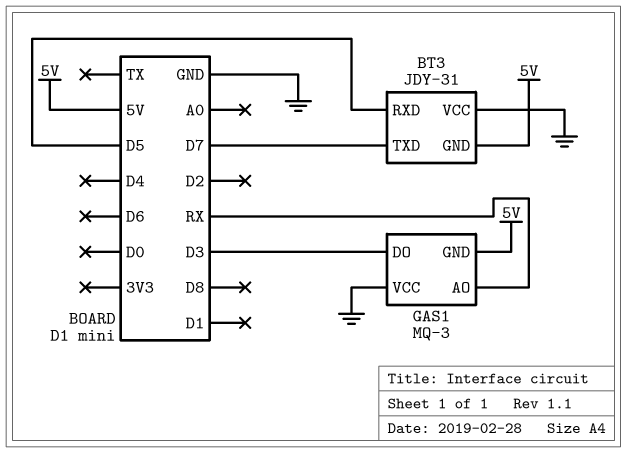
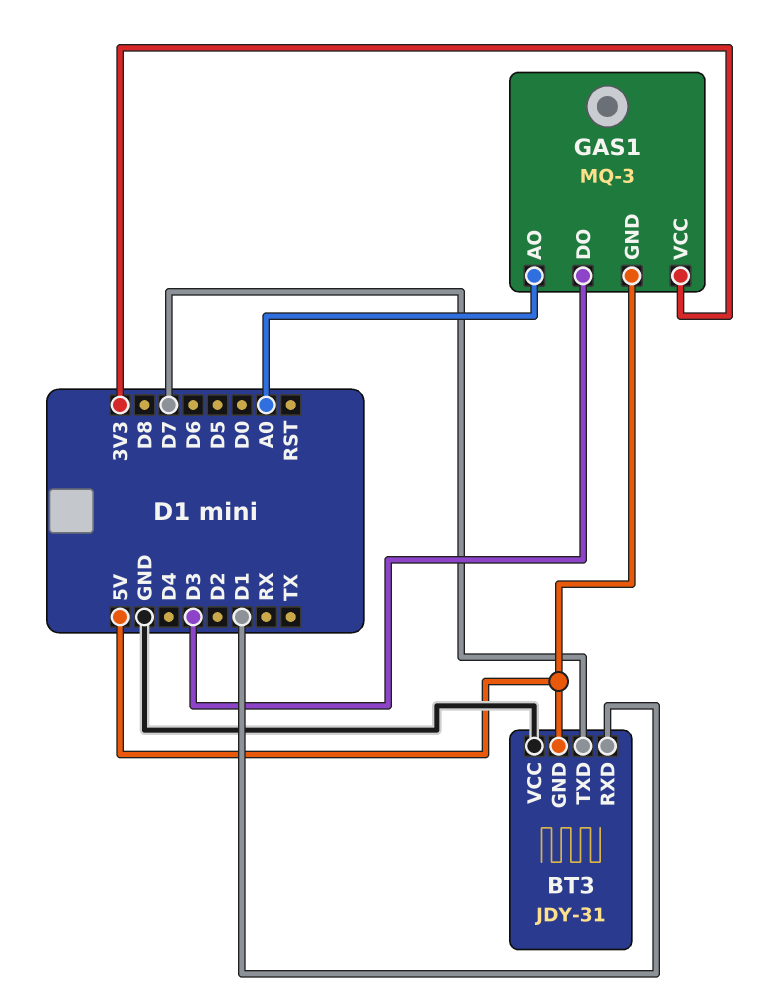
BT3 pin RXD: D5 -> D1
GAS1 pin AO: RX -> A0
GAS1 pin VCC: GND -> 3V3

